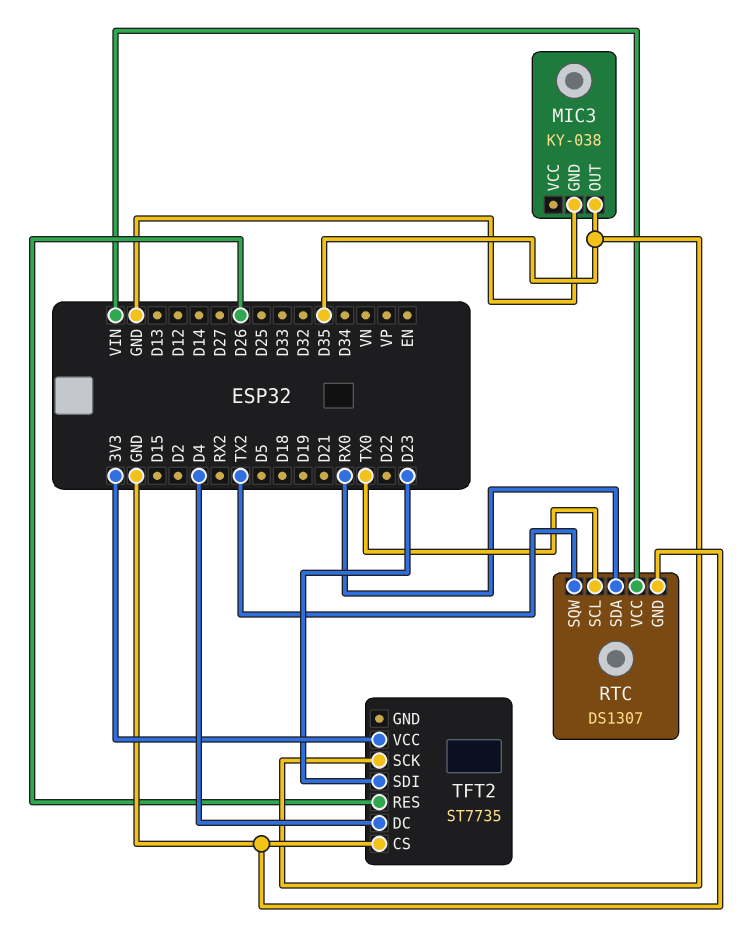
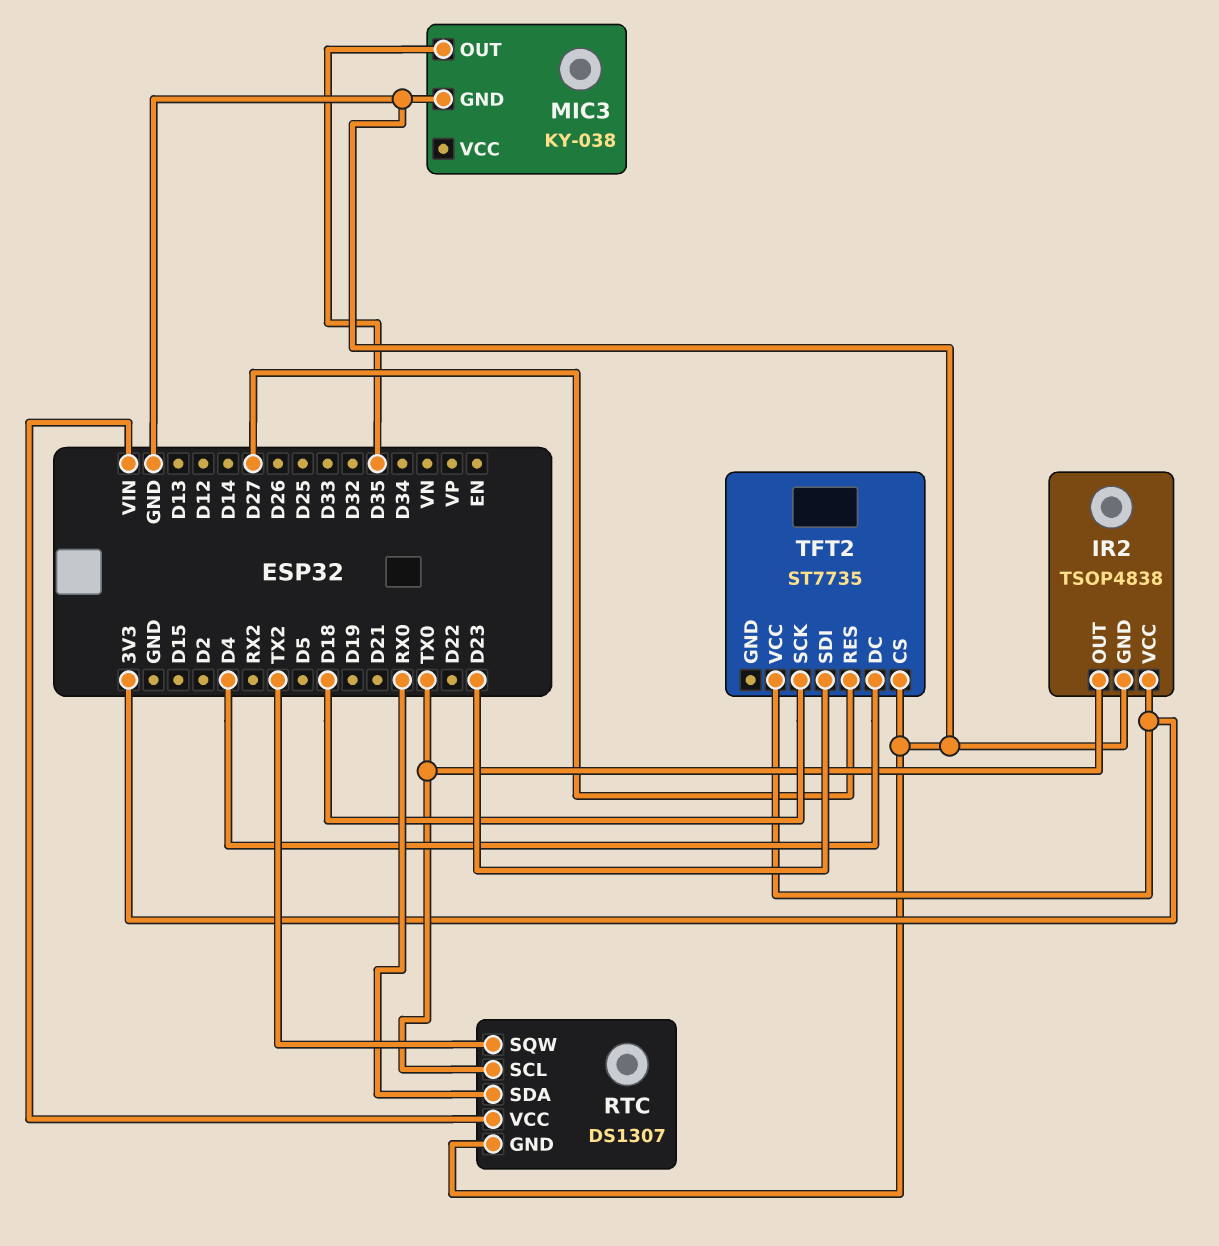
IR2: none -> TSOP4838
IR2 pin GND: none -> GND
IR2 pin OUT: none -> TX0
IR2 pin VCC: none -> 3V3
TFT2 pin RES: D26 -> D27
TFT2 pin SCK: D35 -> D18

